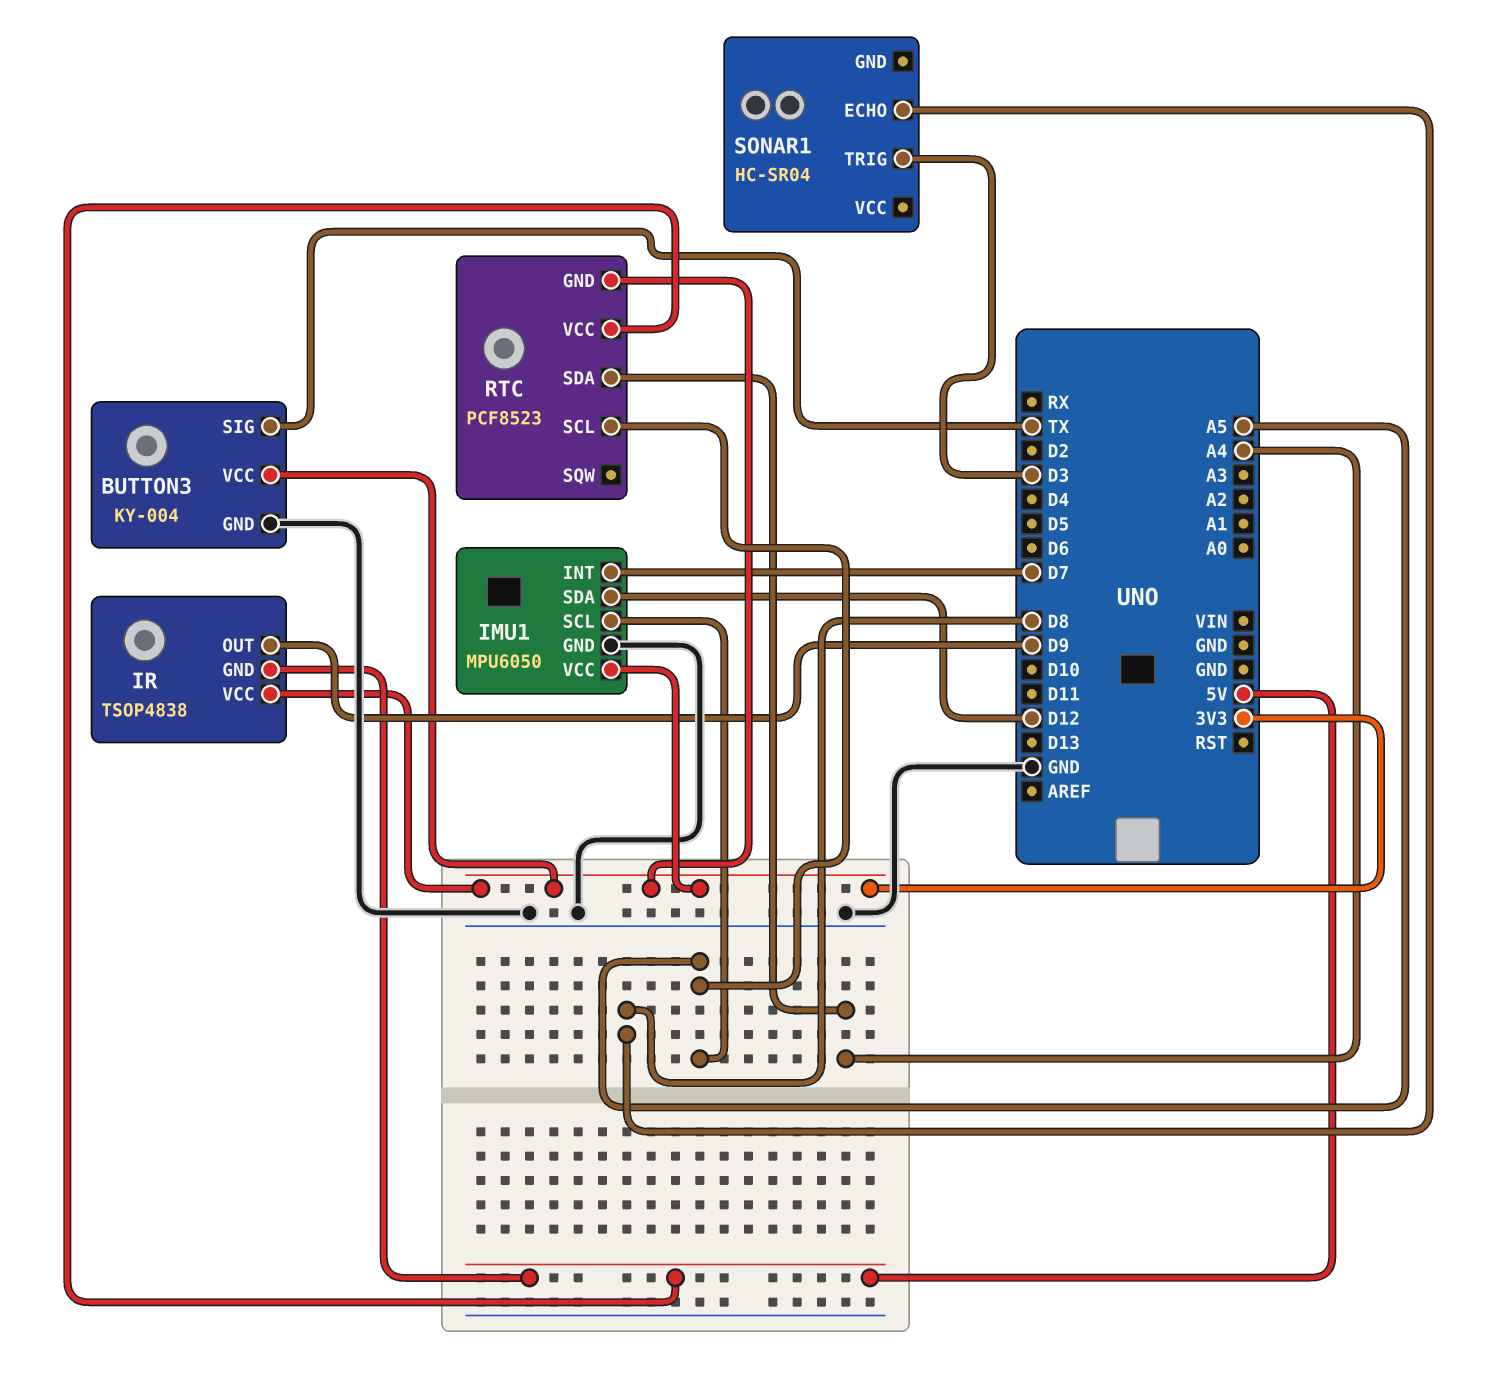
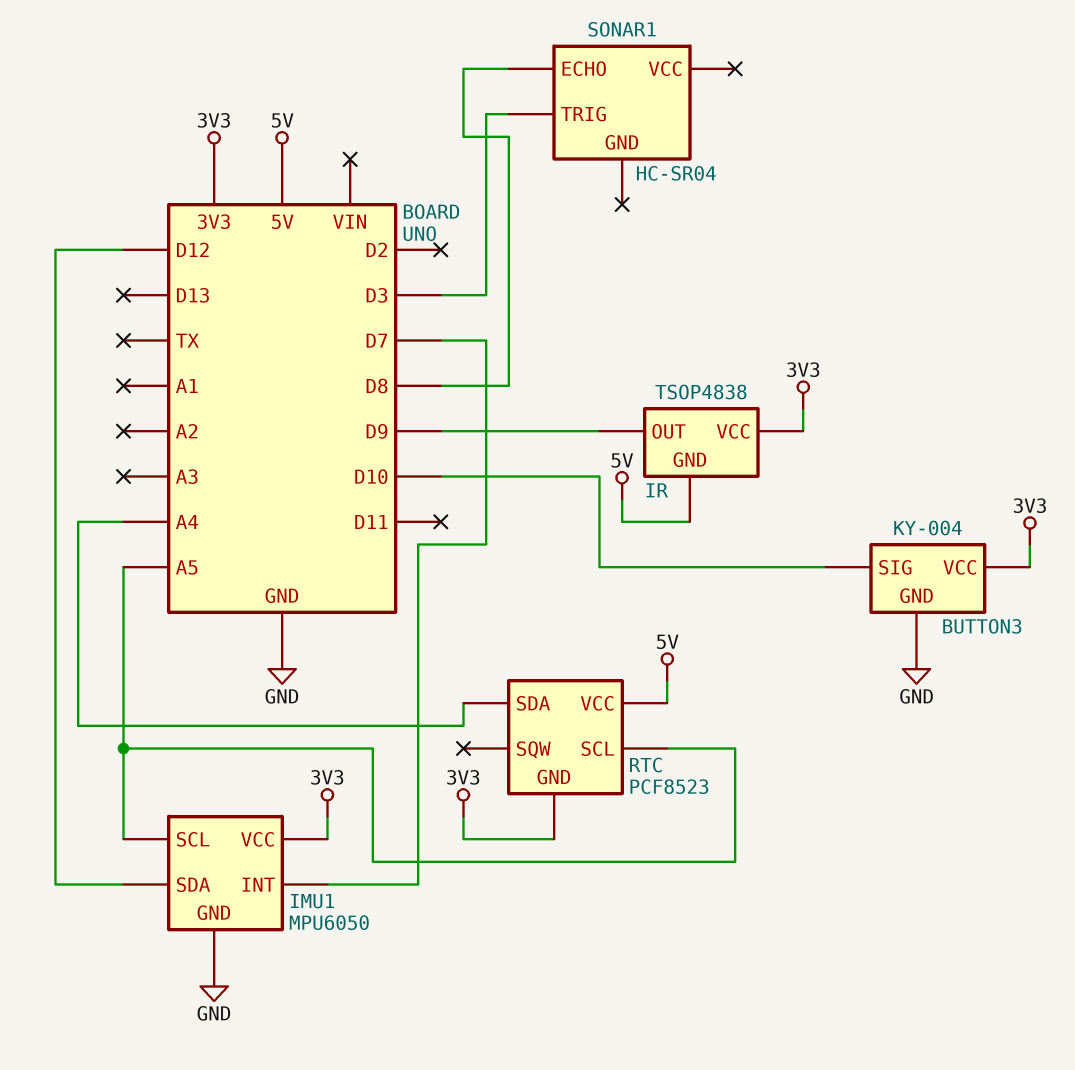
BUTTON3 pin SIG: TX -> D10

